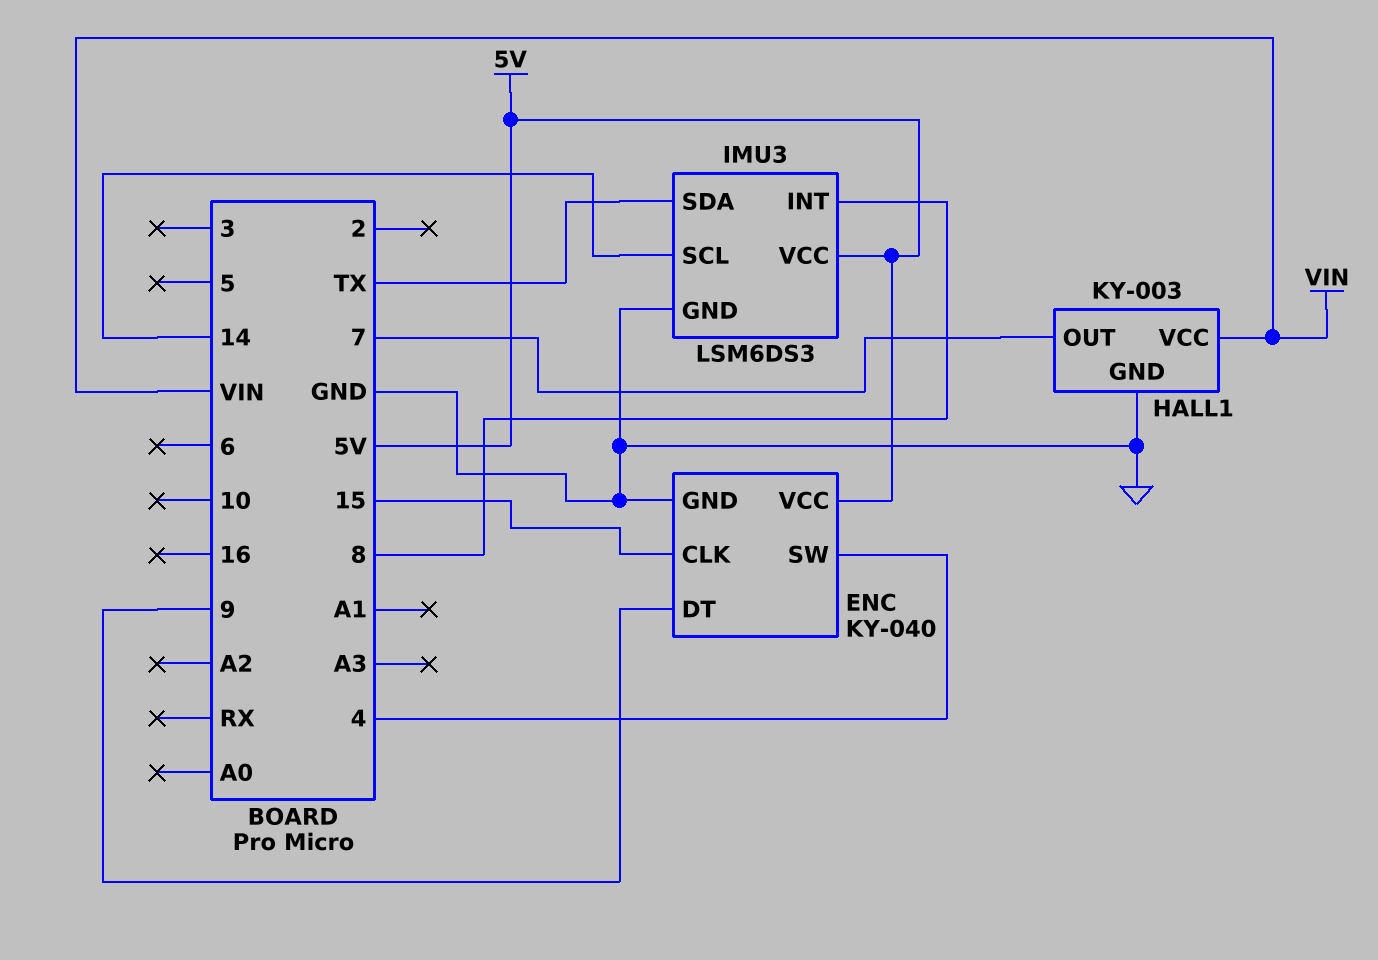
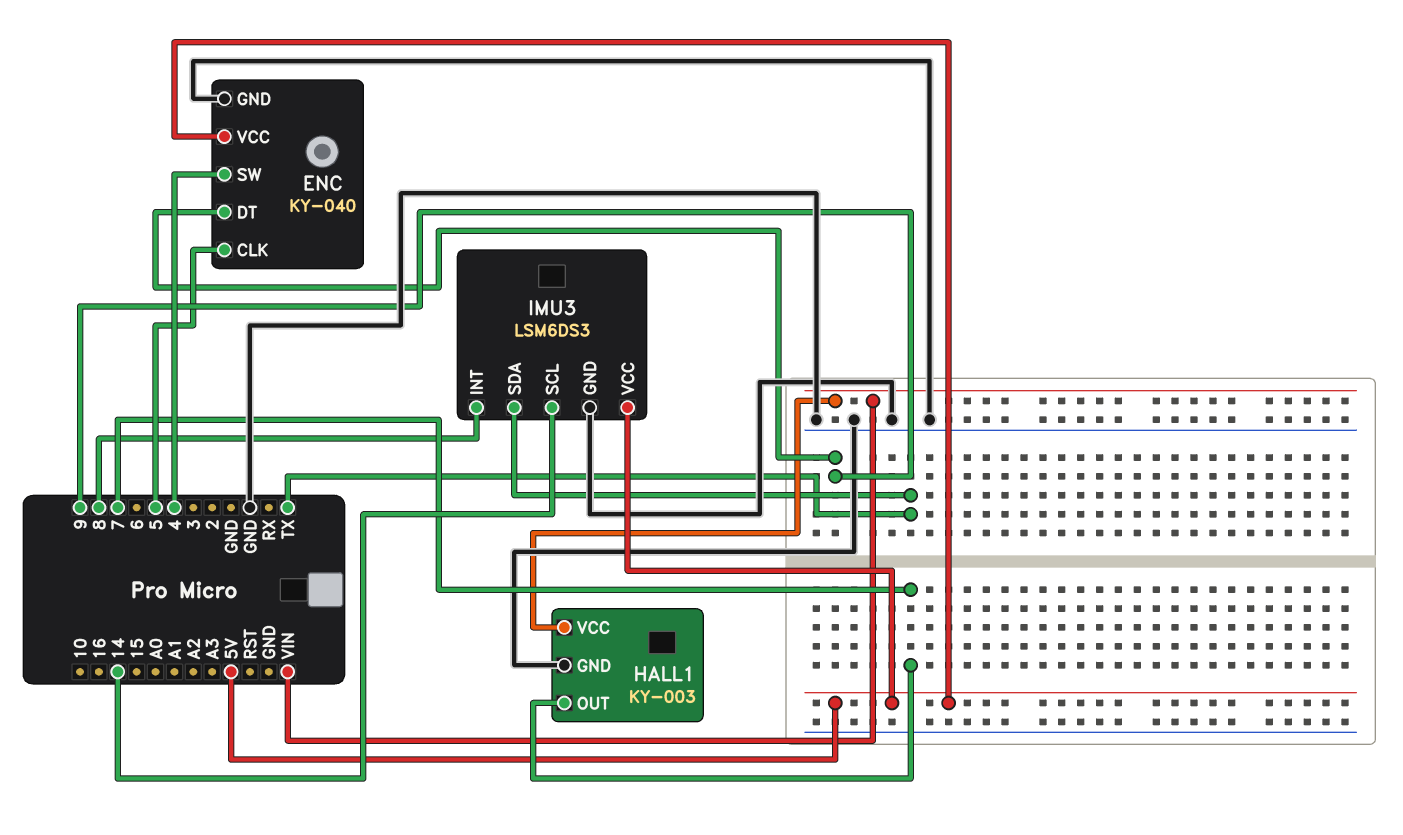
ENC pin CLK: 15 -> 5

